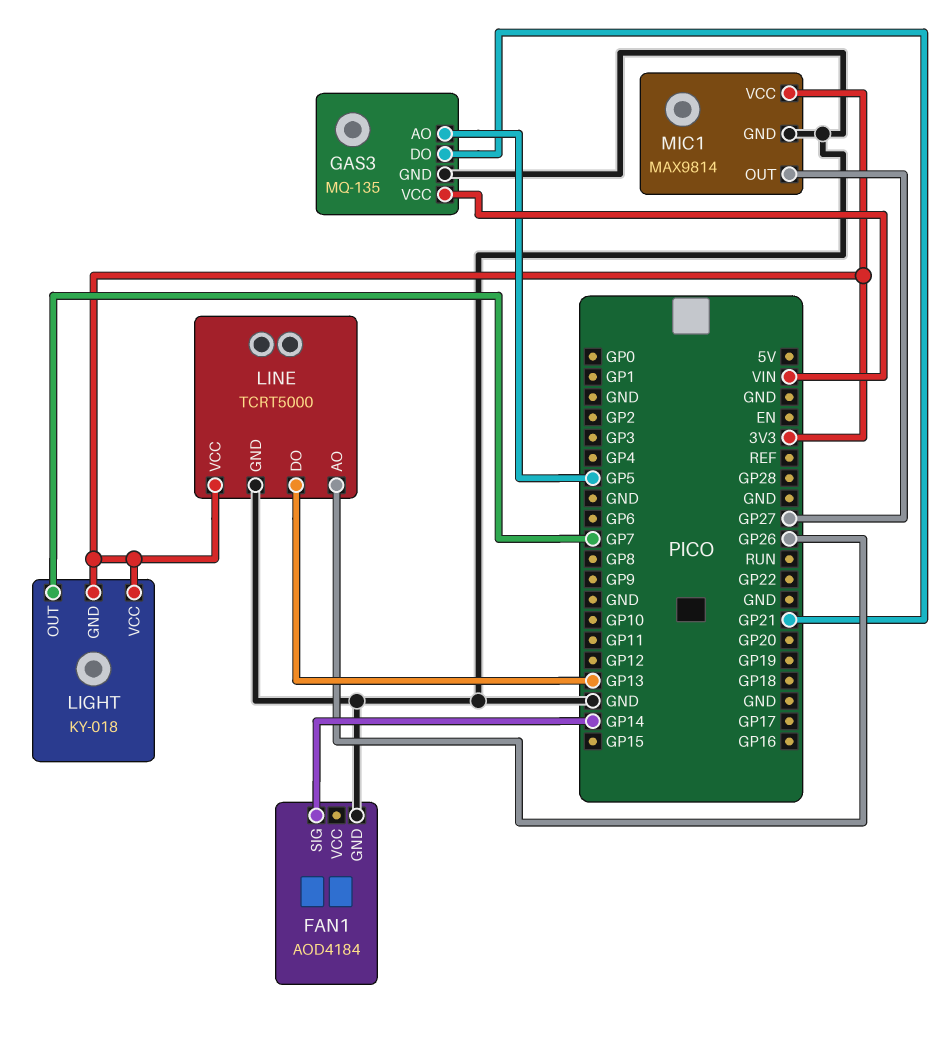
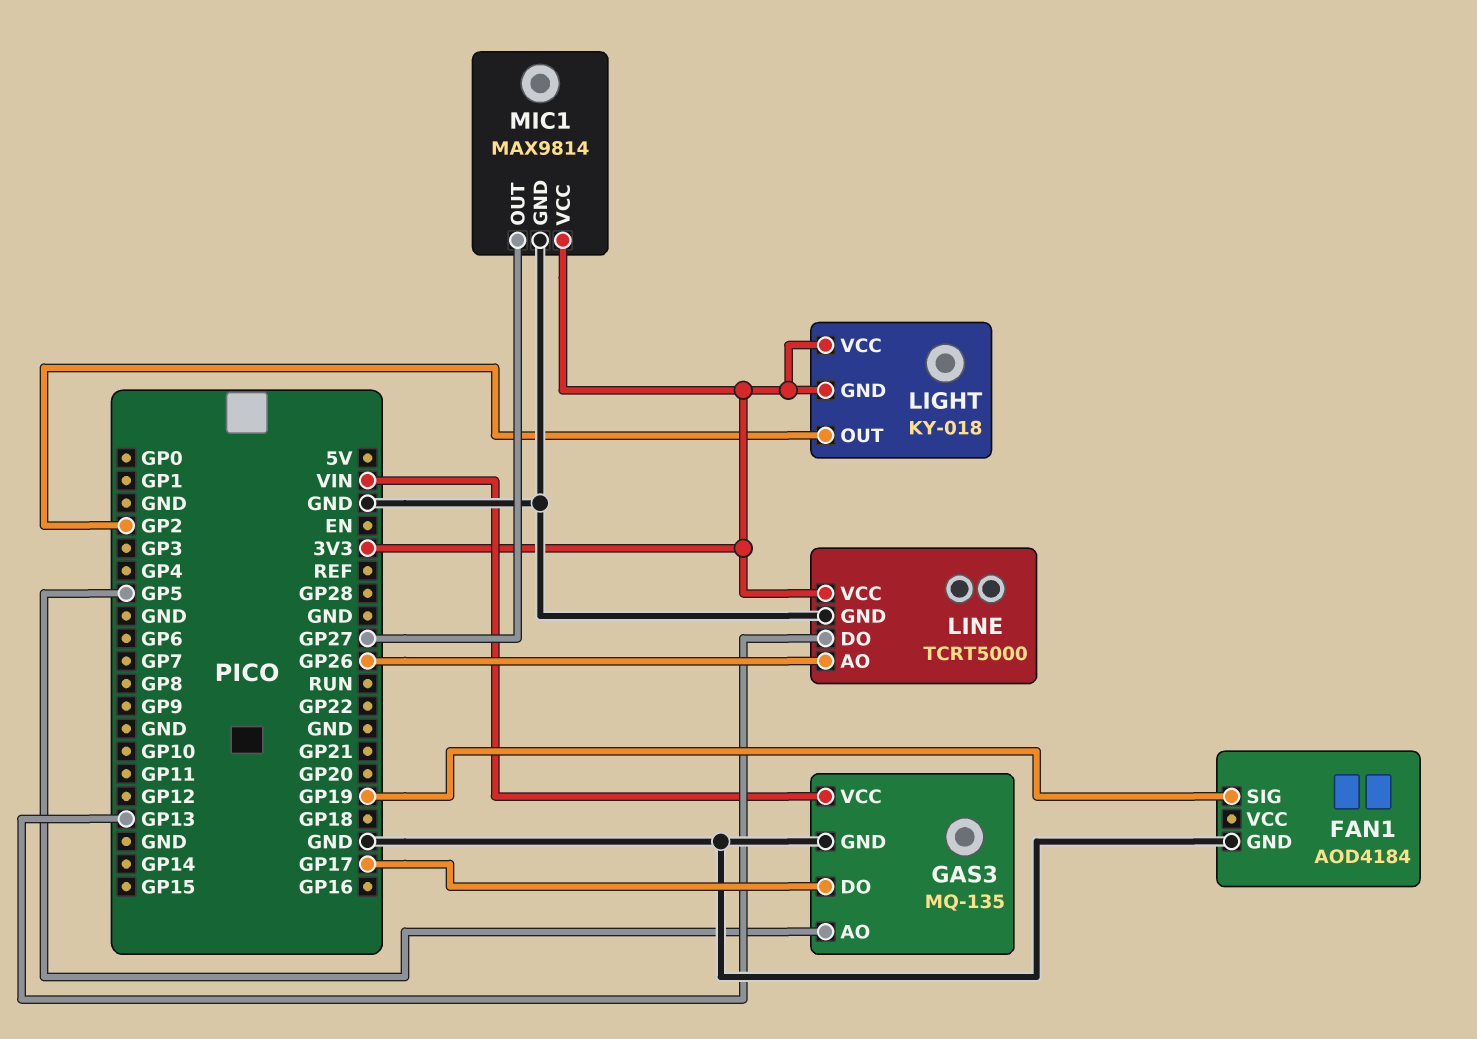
FAN1 pin SIG: GP14 -> GP19
GAS3 pin DO: GP21 -> GP17
LIGHT pin OUT: GP7 -> GP2

